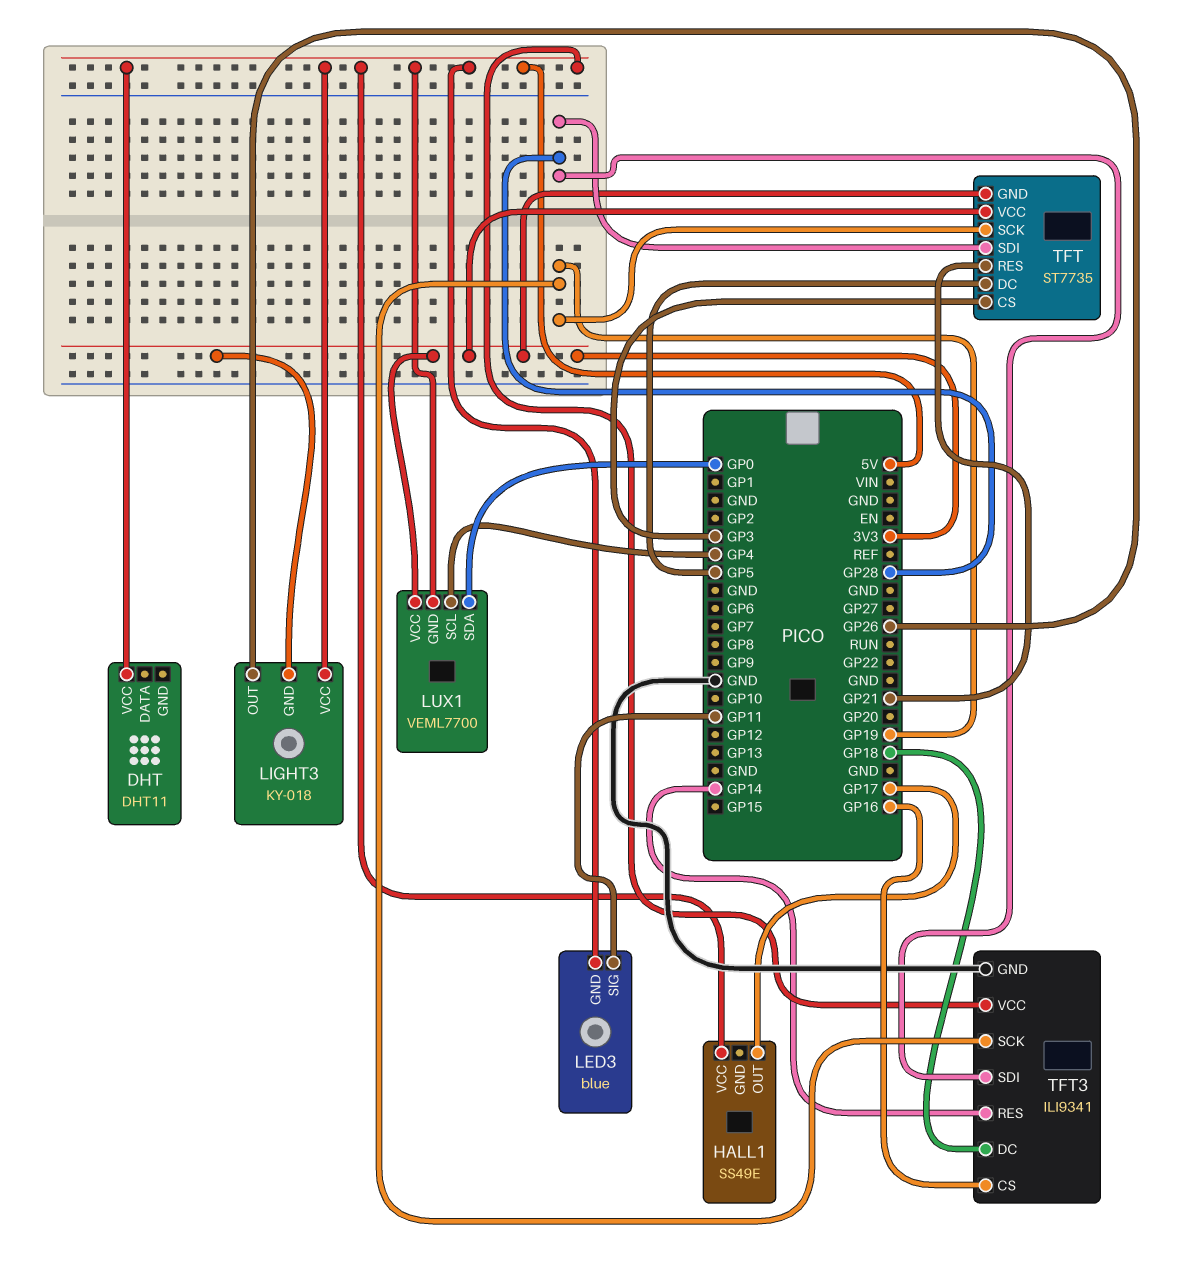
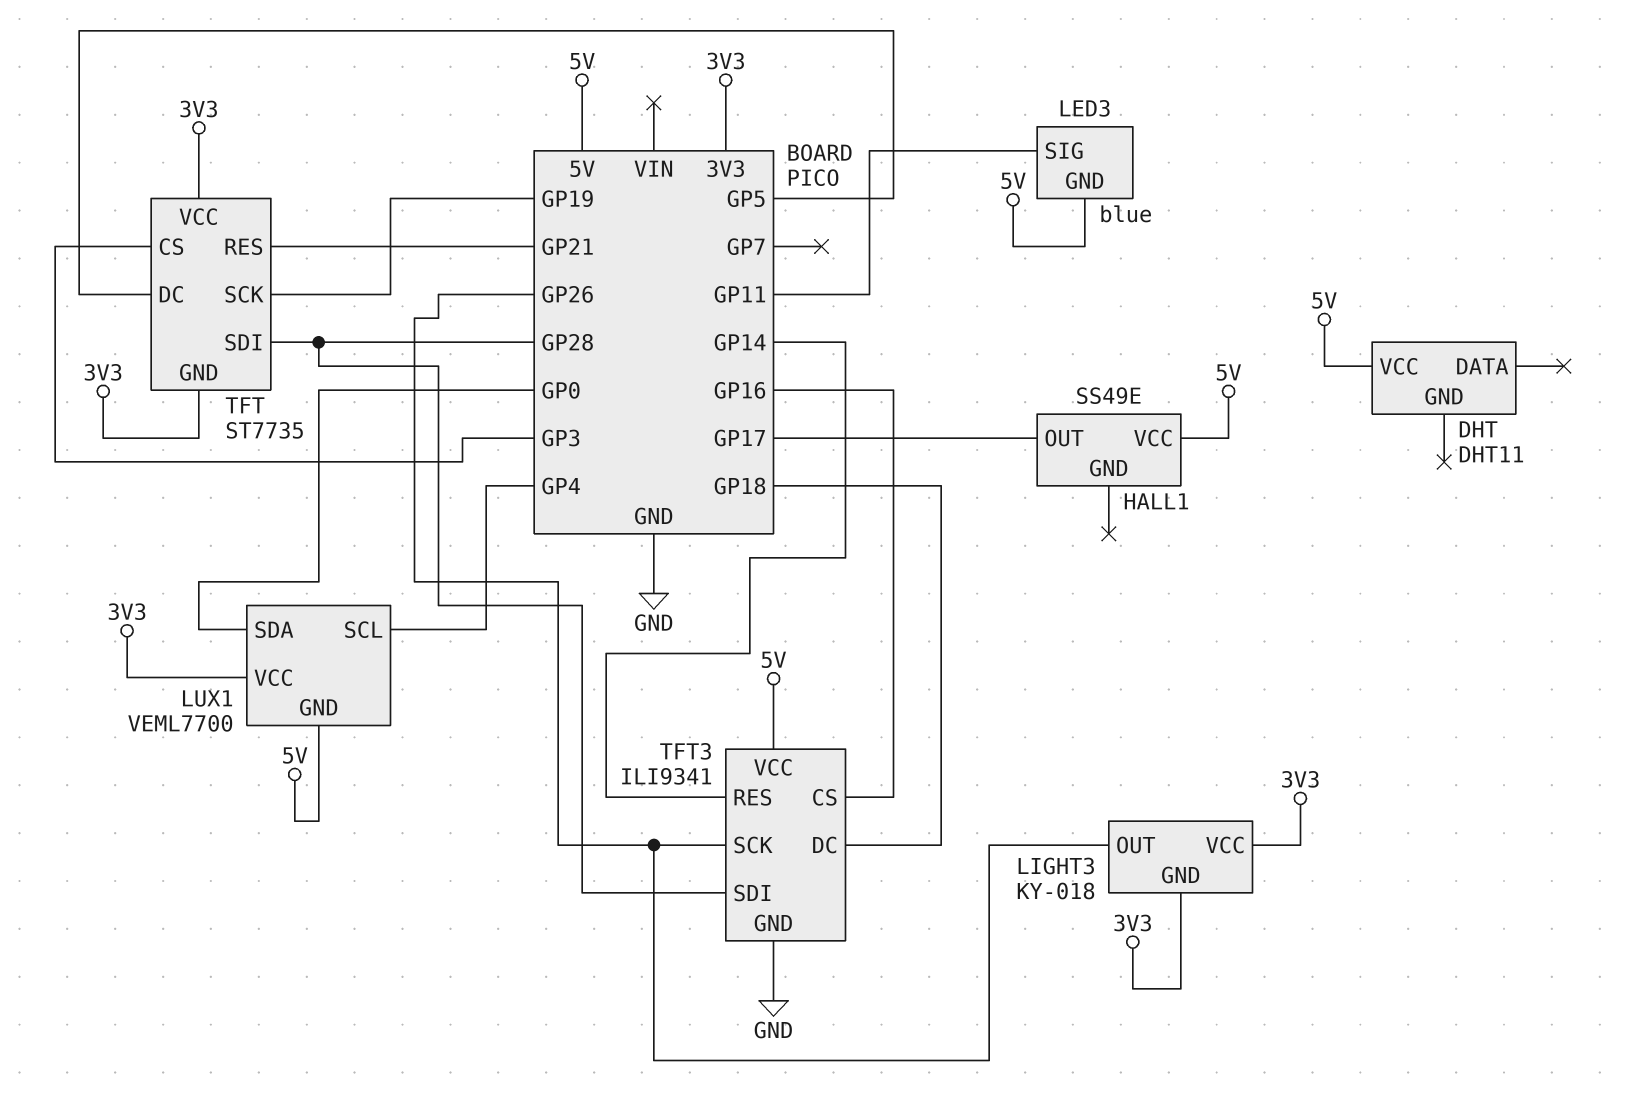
LIGHT3 pin VCC: 5V -> 3V3
TFT3 pin SCK: GP19 -> GP26

